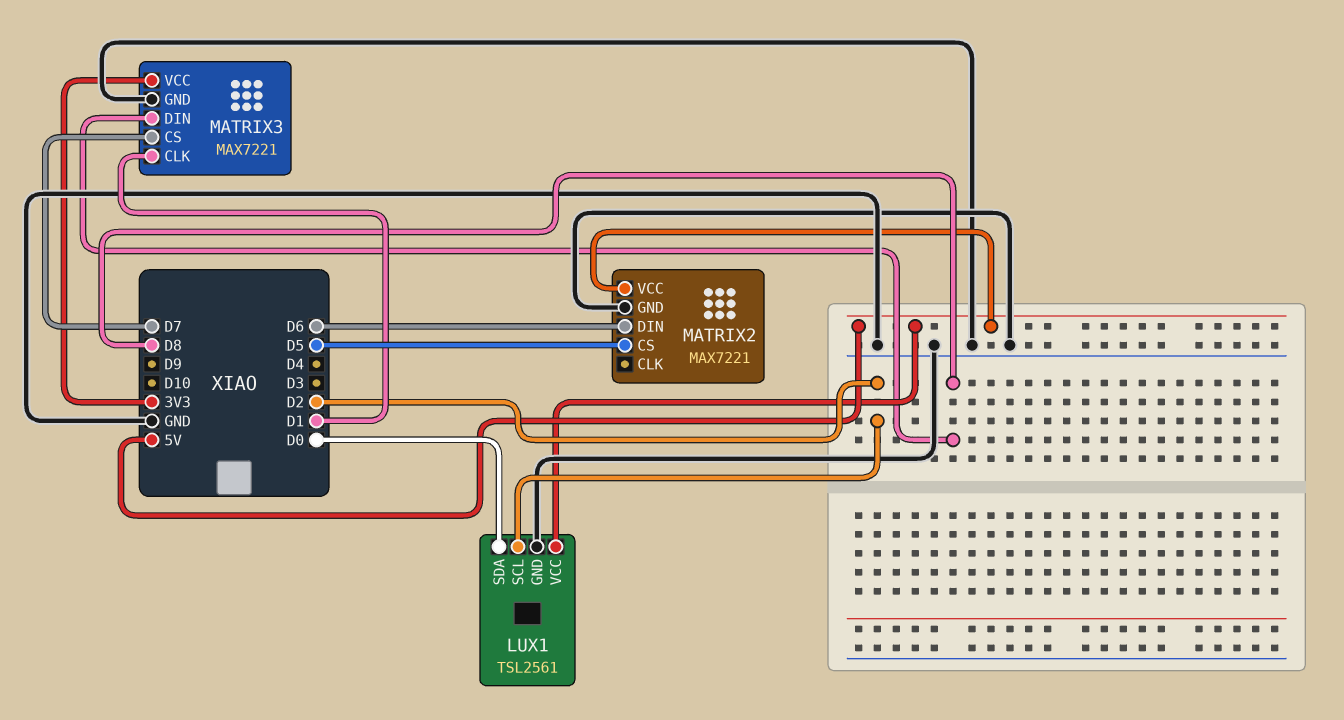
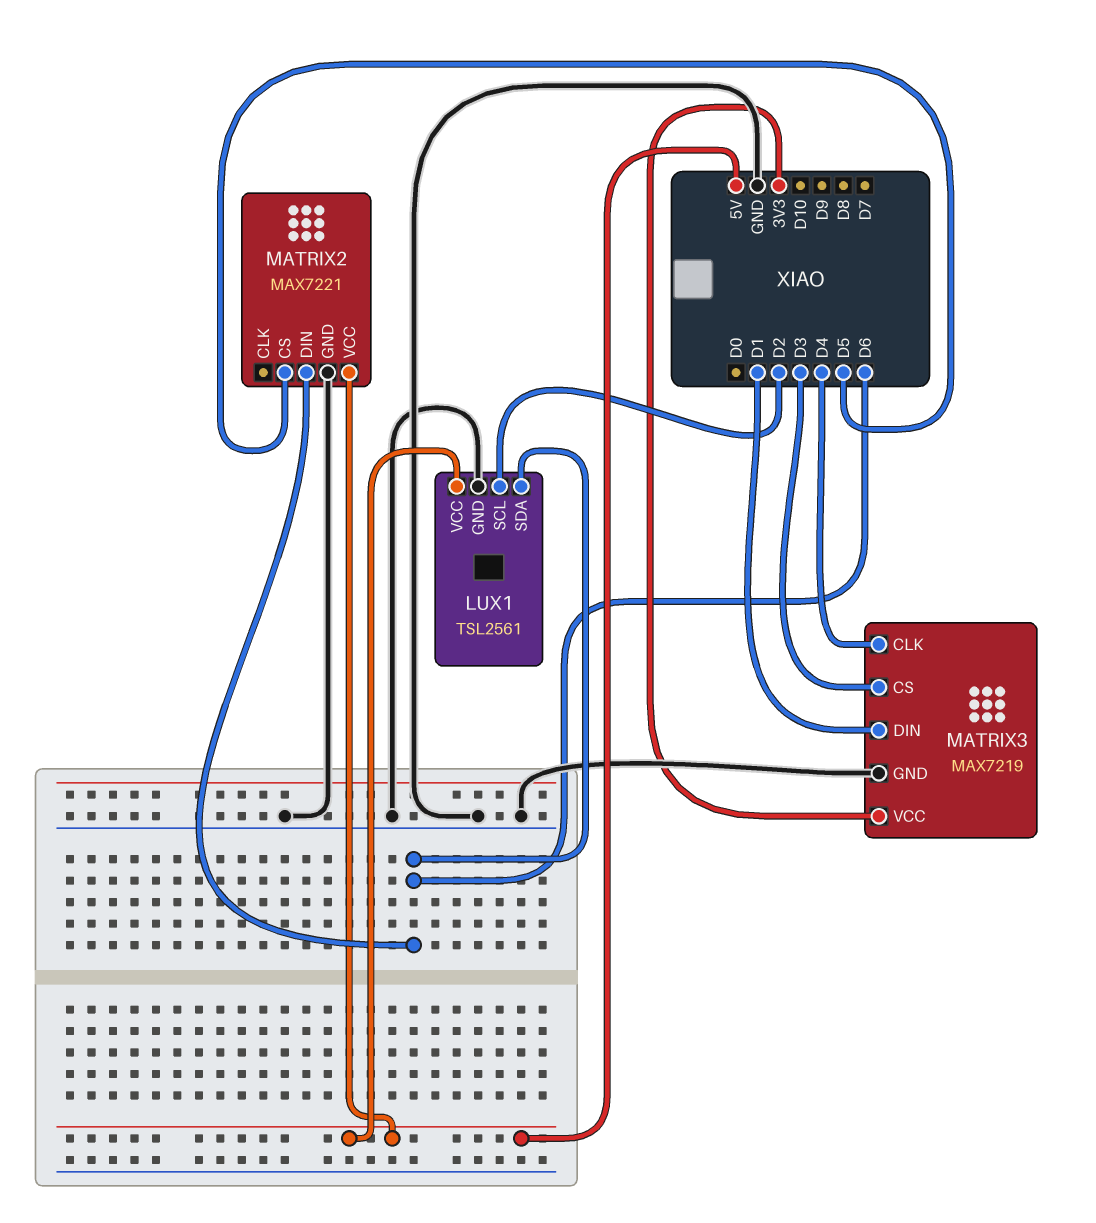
LUX1 pin SDA: D0 -> D6
MATRIX3: MAX7221 -> MAX7219
MATRIX3 pin CLK: D1 -> D4
MATRIX3 pin CS: D7 -> D3
MATRIX3 pin DIN: D8 -> D1

